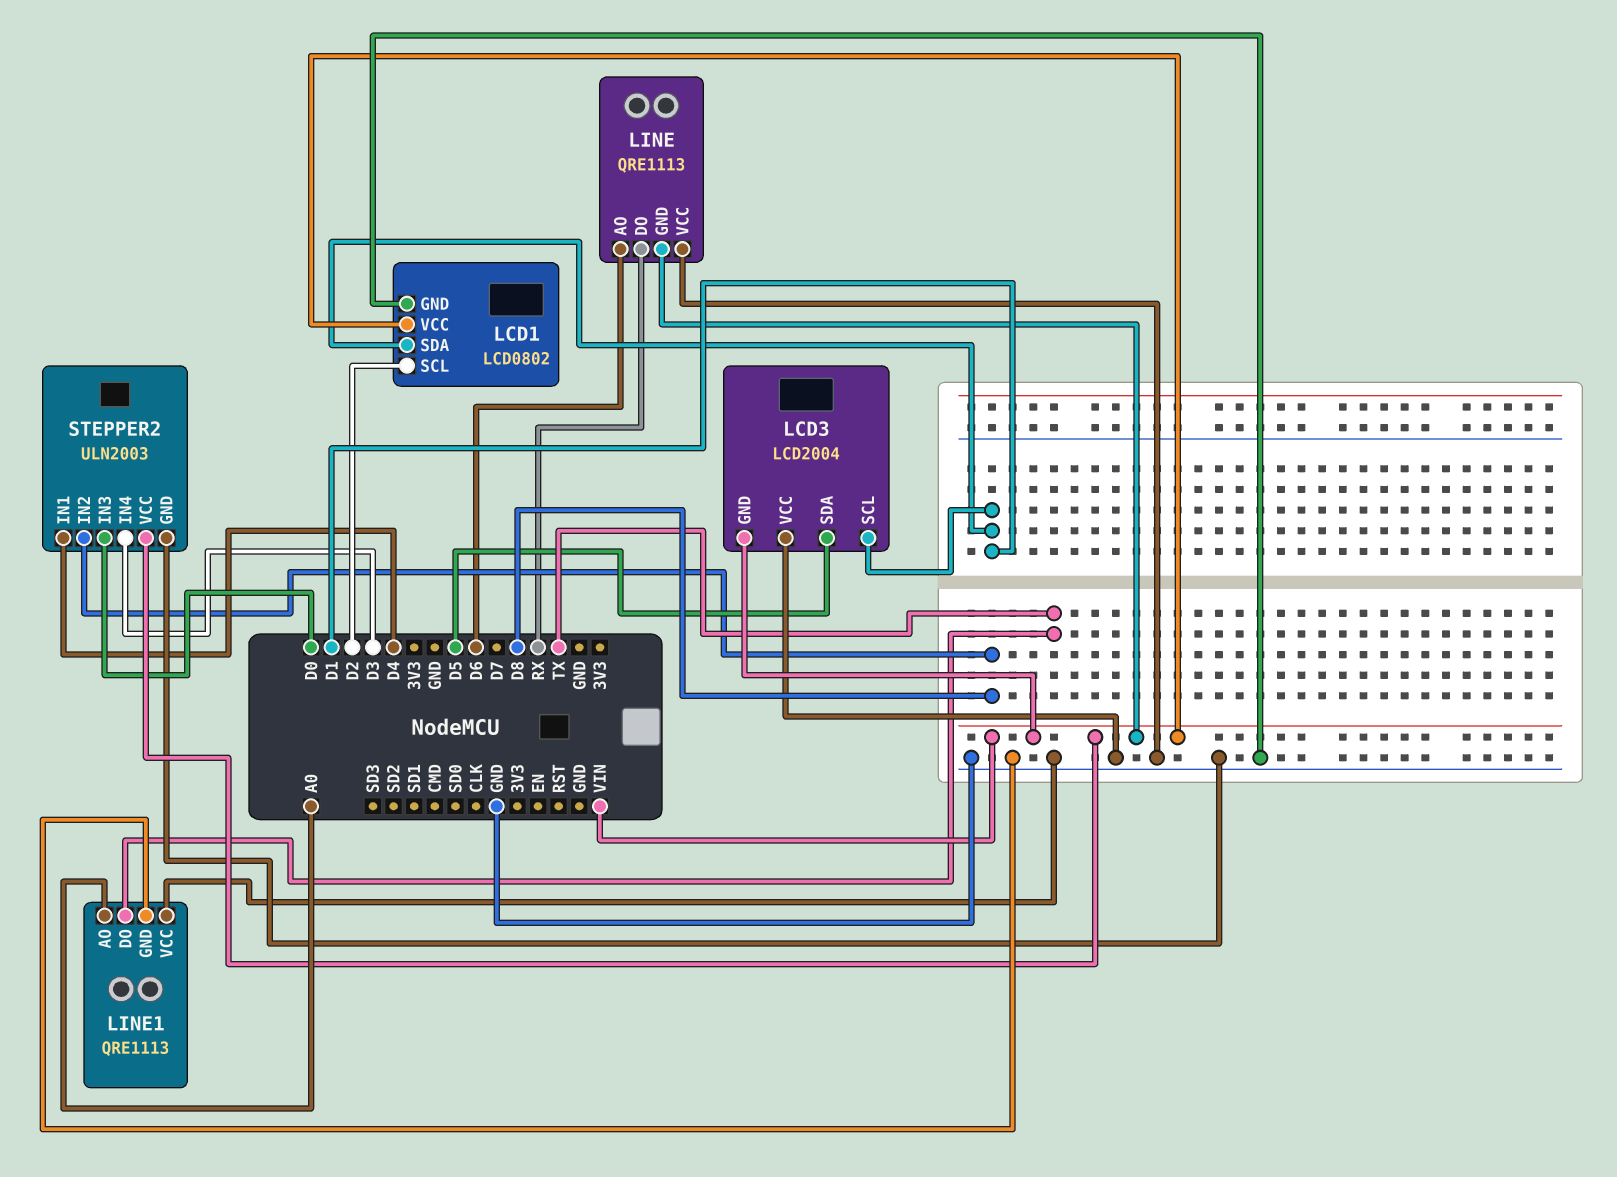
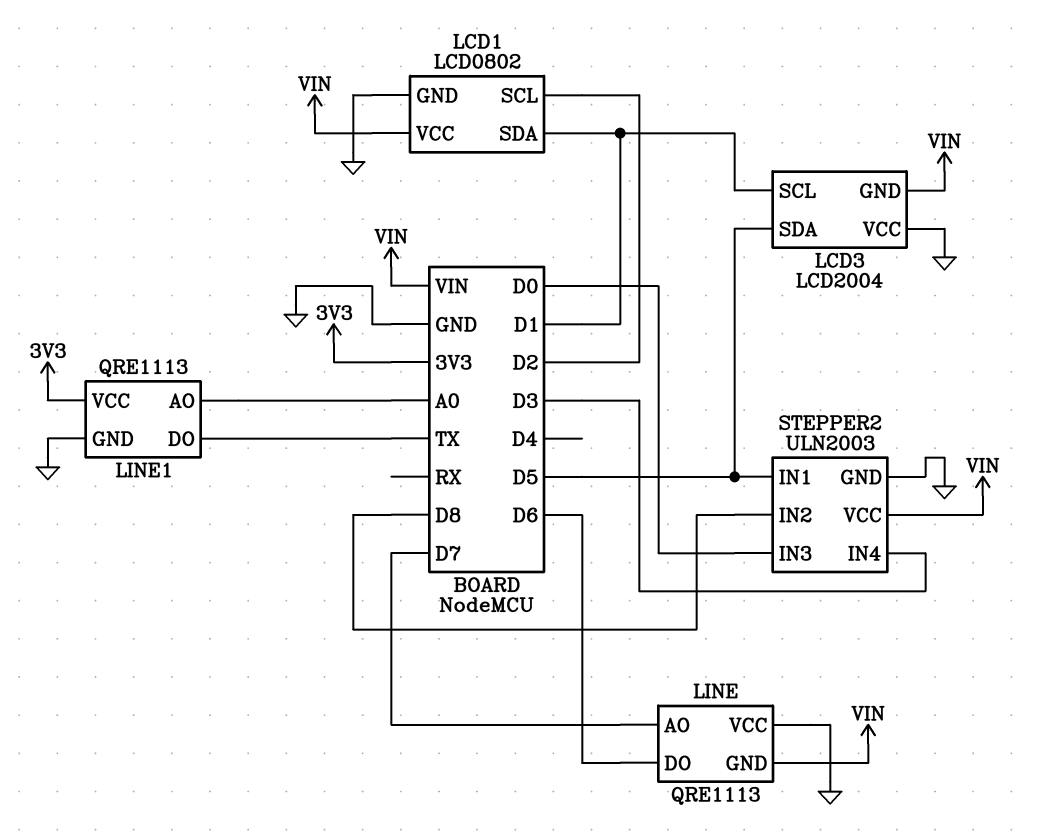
LINE pin AO: D6 -> D7
LINE pin DO: RX -> D6
LINE1 pin VCC: GND -> 3V3
STEPPER2 pin IN1: D4 -> D5

